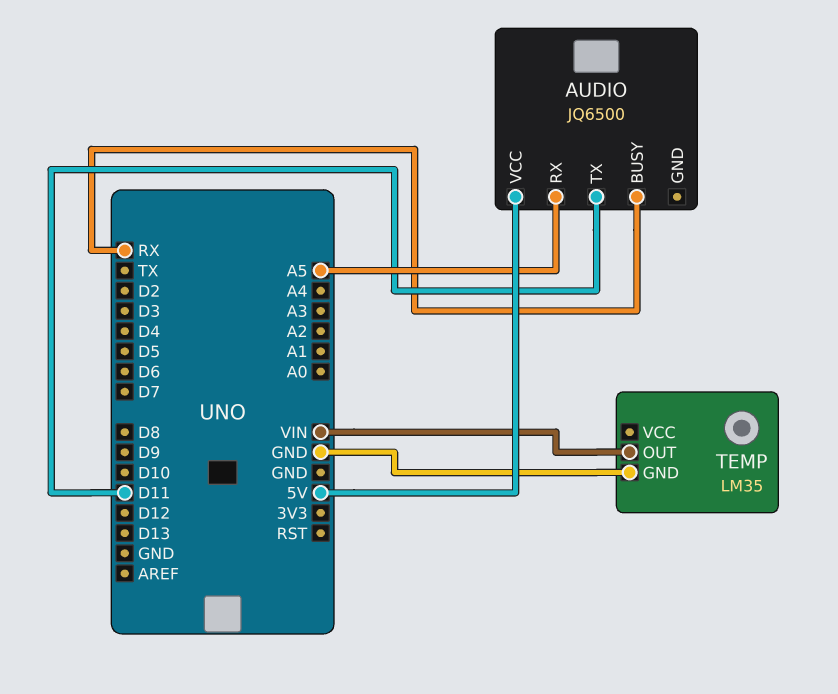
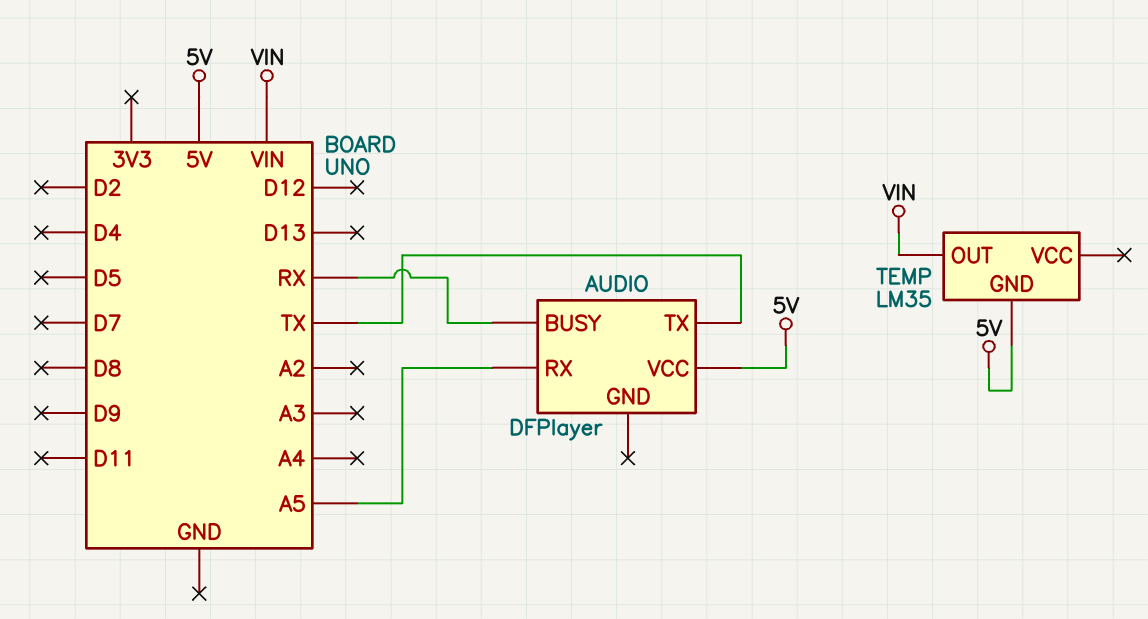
AUDIO: JQ6500 -> DFPlayer
AUDIO pin TX: D11 -> TX
TEMP pin GND: GND -> 5V

